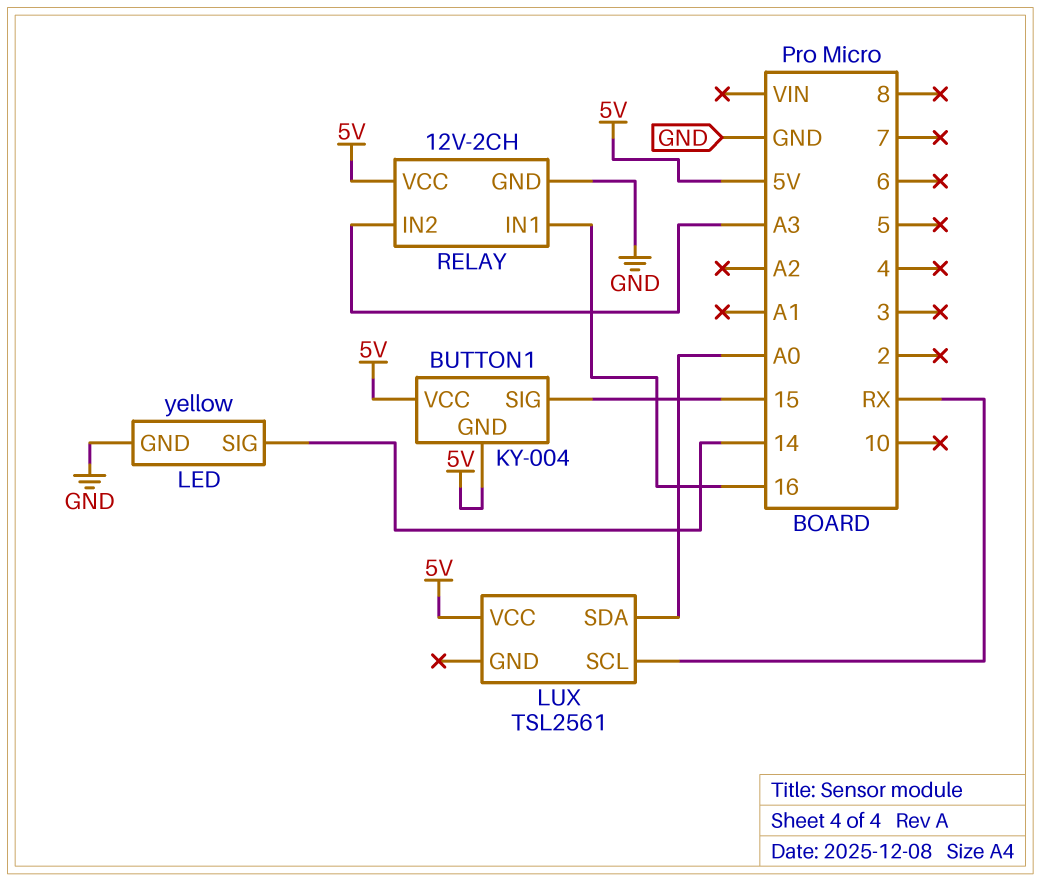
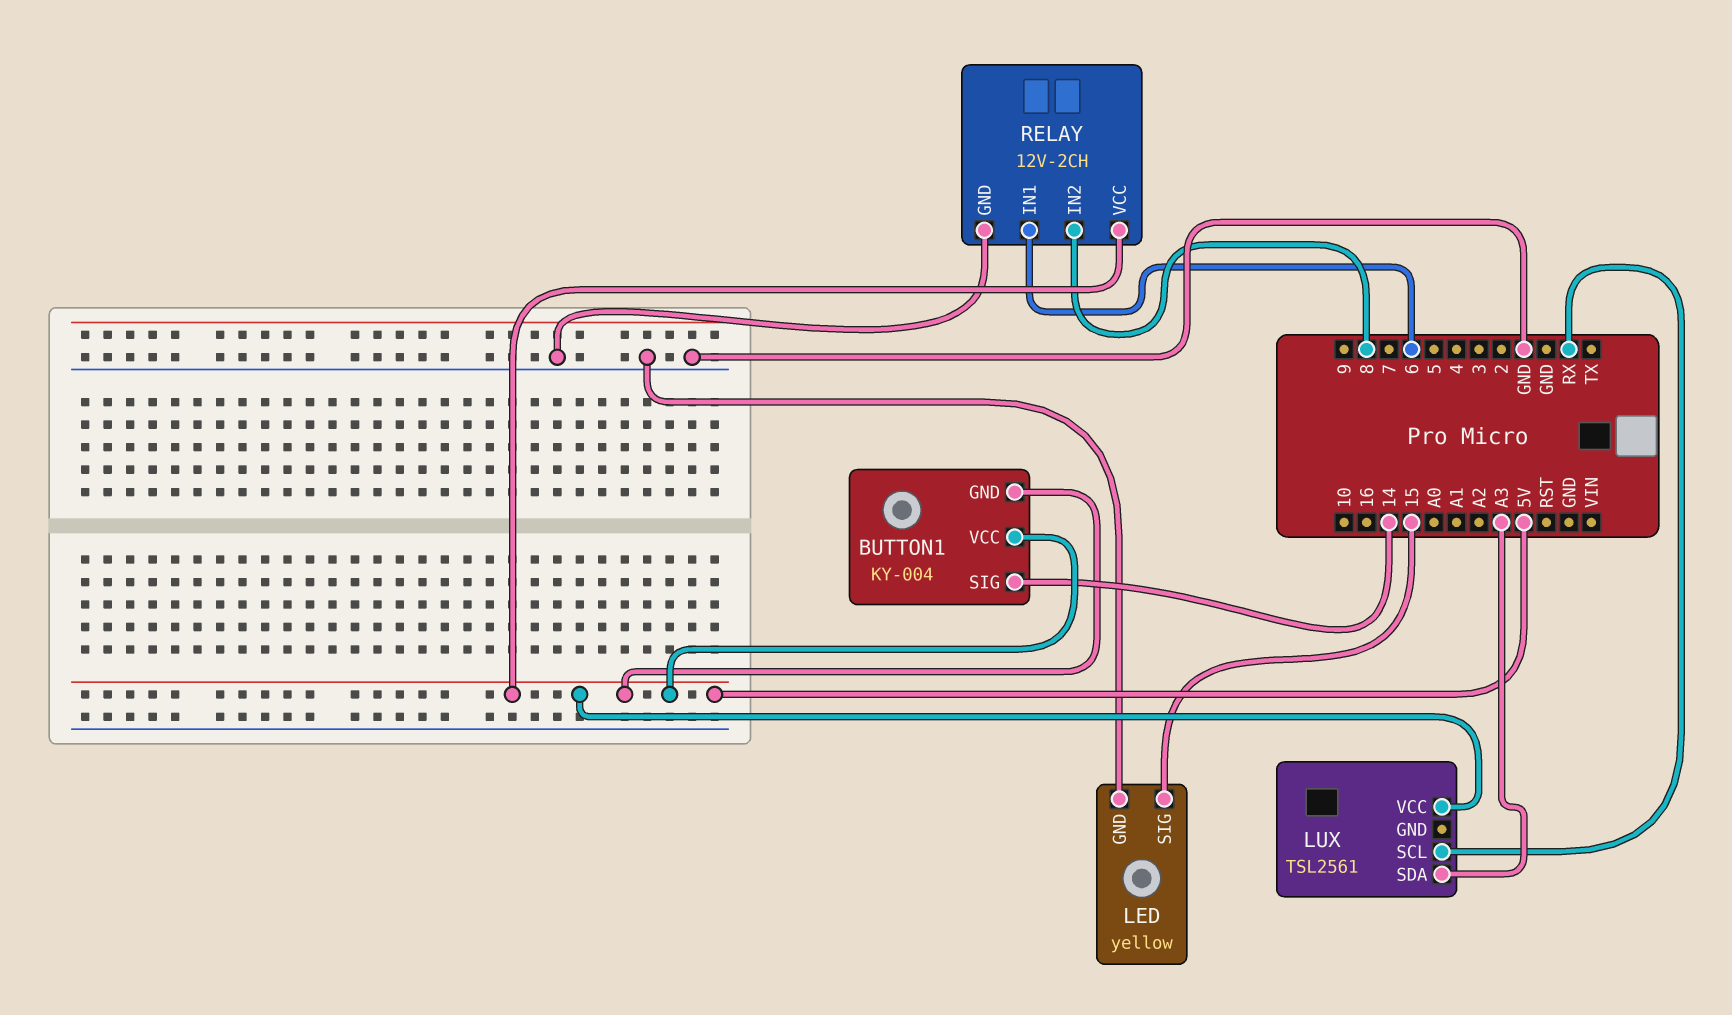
BUTTON1 pin SIG: 15 -> 14
LED pin SIG: 14 -> 15
LUX pin SDA: A0 -> A3
RELAY pin IN1: 16 -> 6
RELAY pin IN2: A3 -> 8

